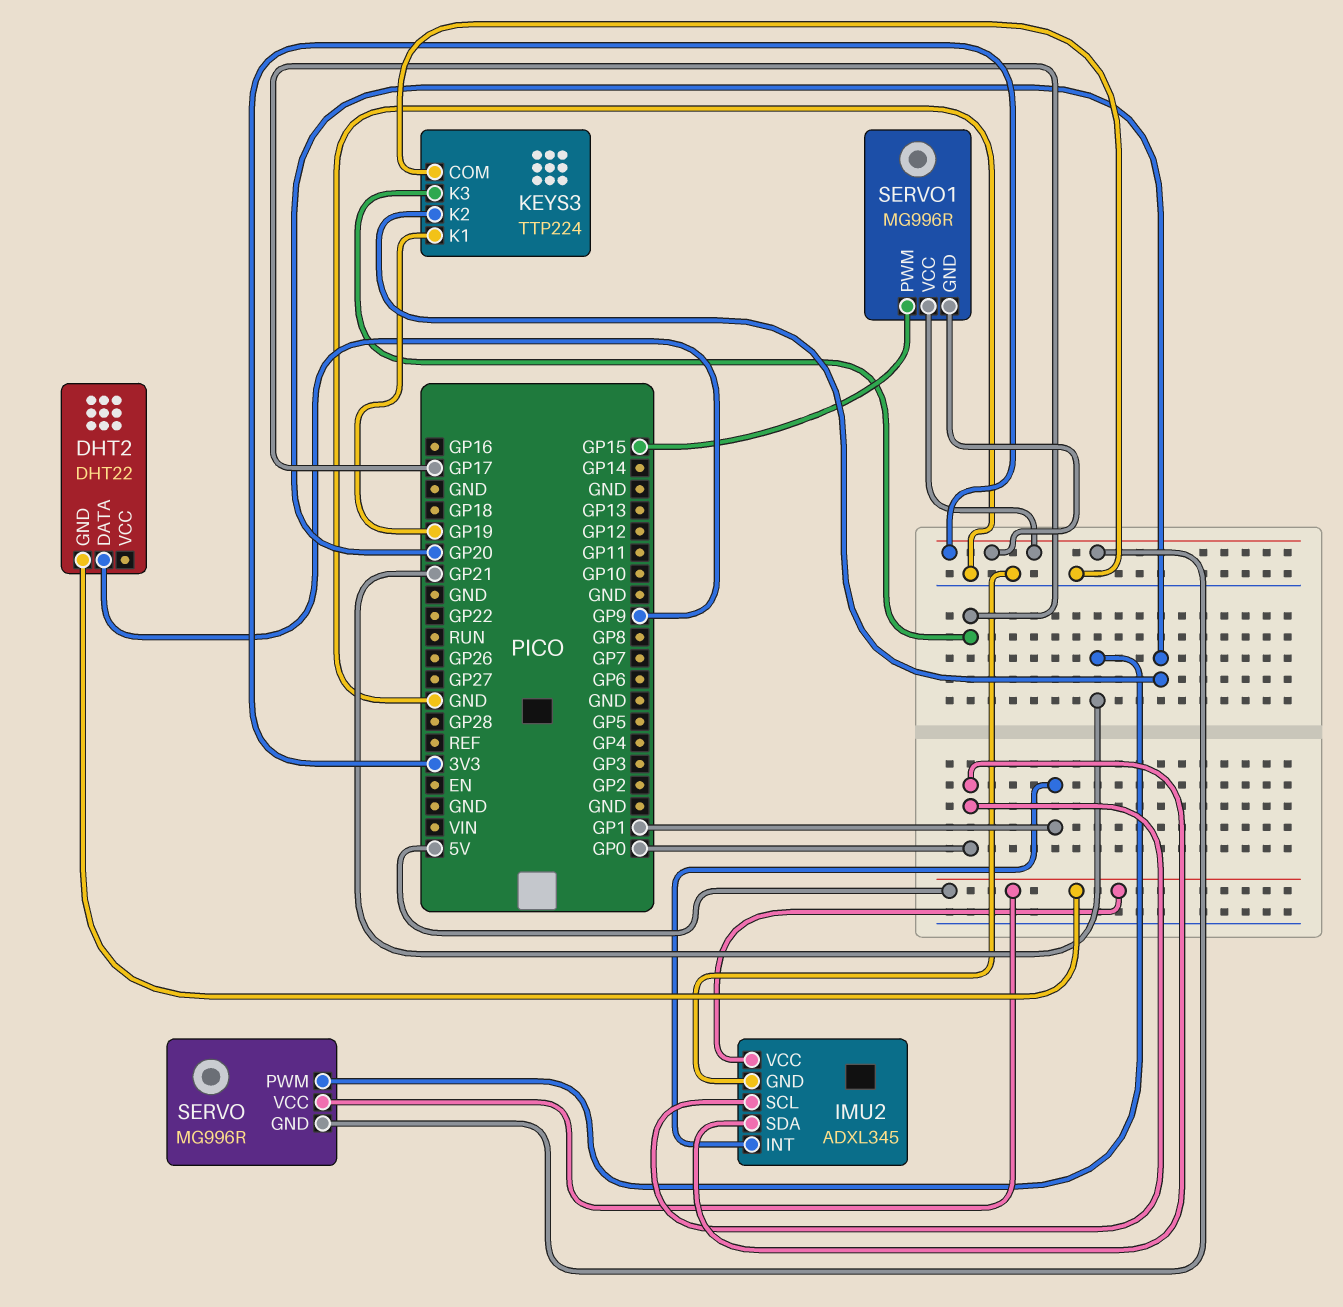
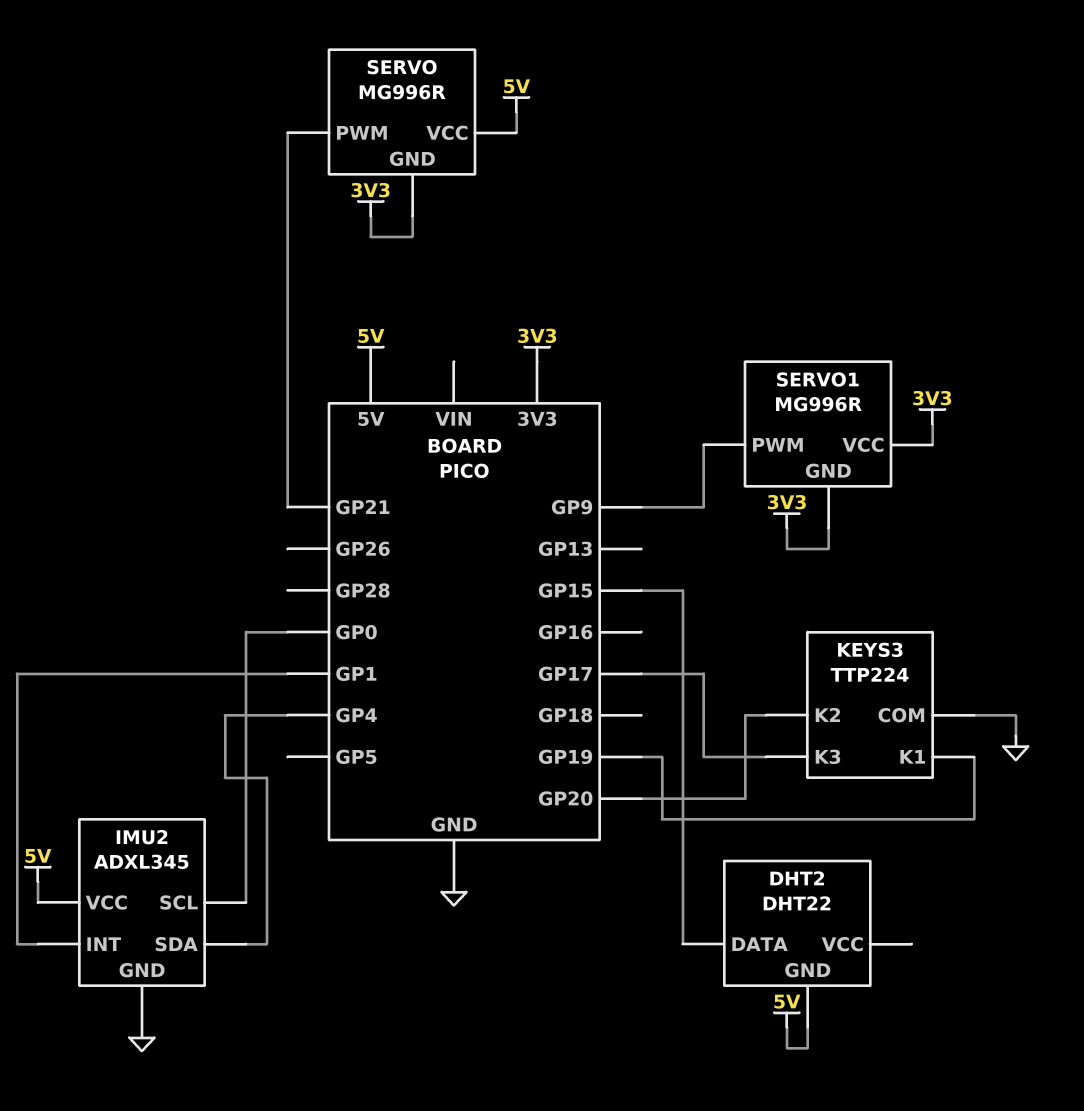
DHT2 pin DATA: GP9 -> GP15
IMU2 pin SDA: GP0 -> GP4
SERVO1 pin PWM: GP15 -> GP9

